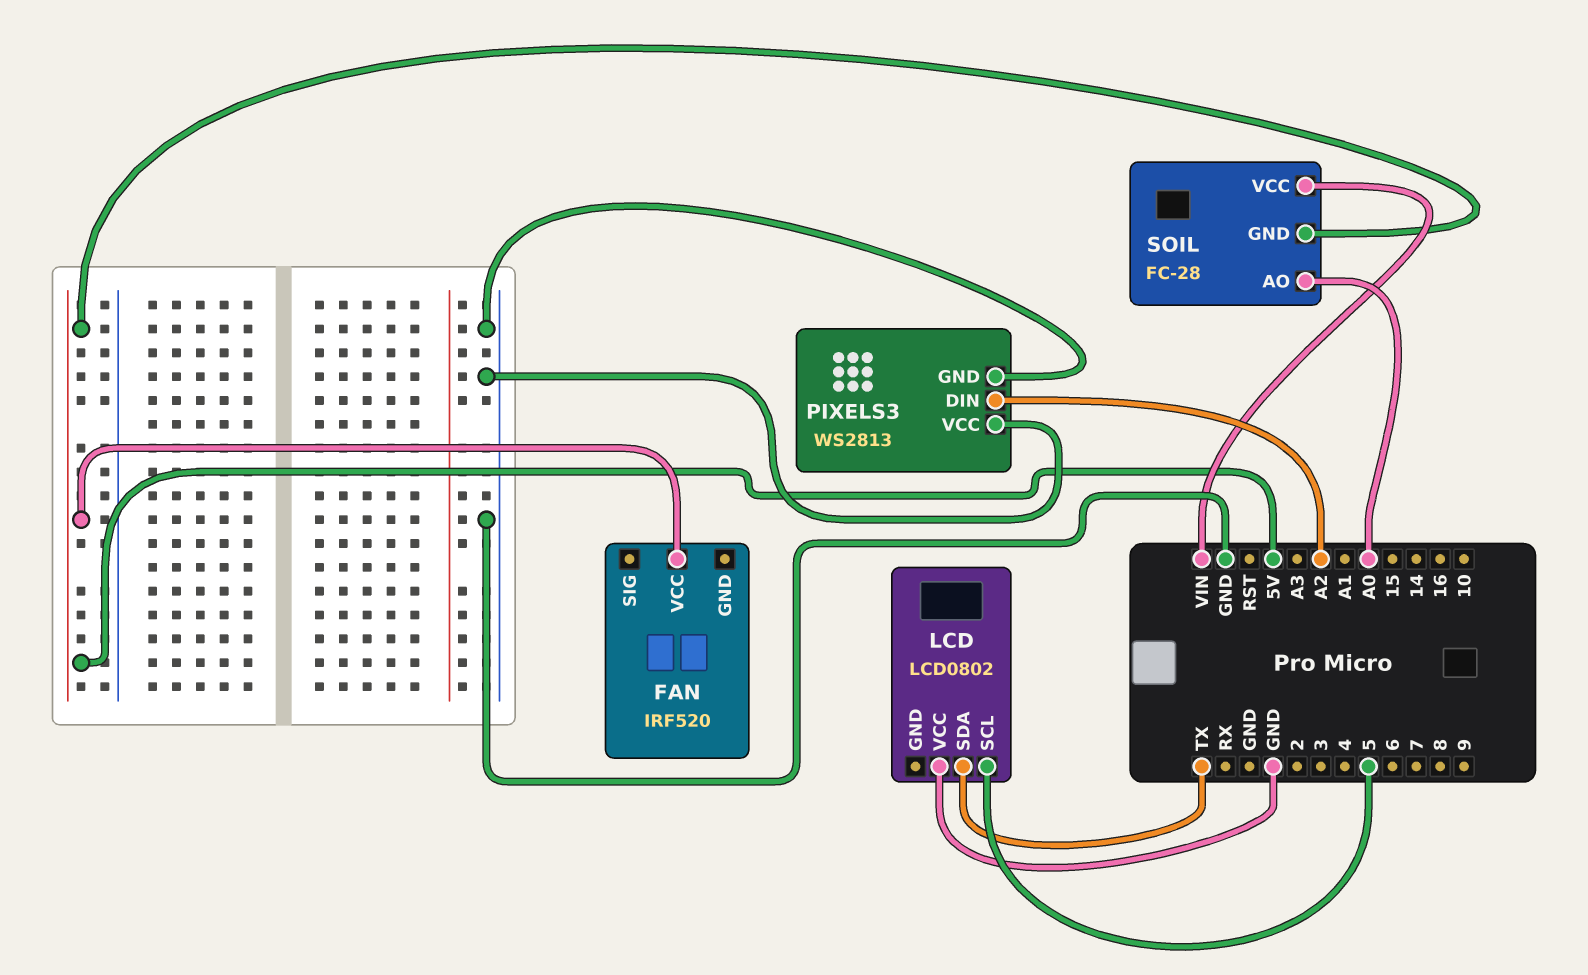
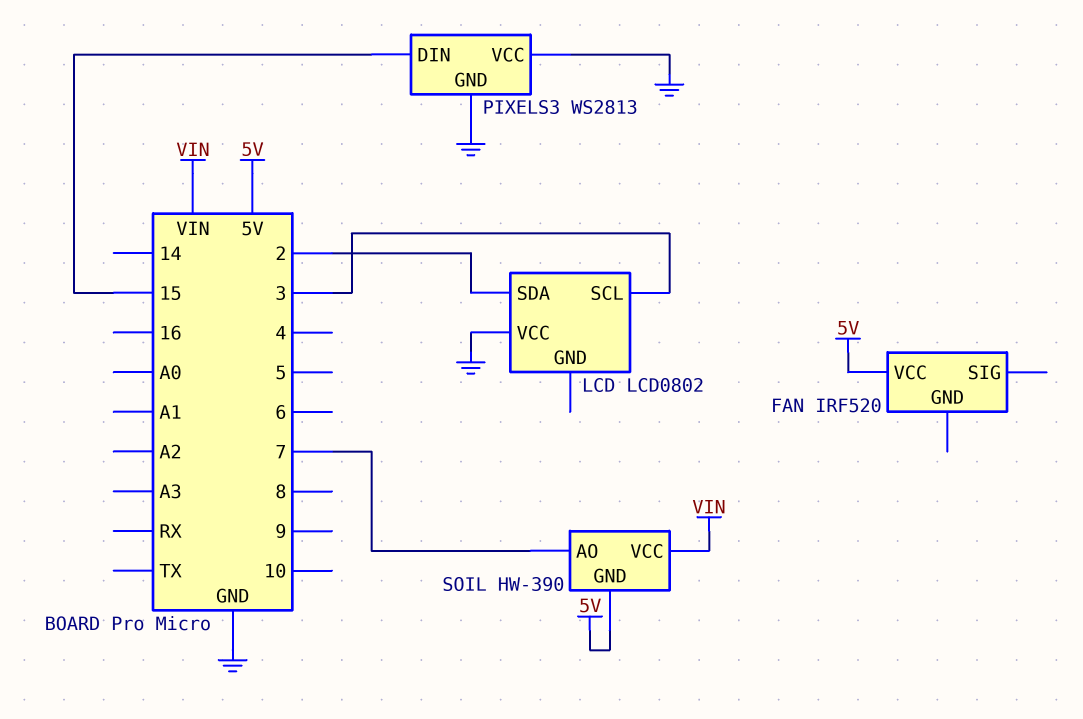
LCD pin SCL: 5 -> 3
LCD pin SDA: TX -> 2
PIXELS3 pin DIN: A2 -> 15
SOIL: FC-28 -> HW-390
SOIL pin AO: A0 -> 7

